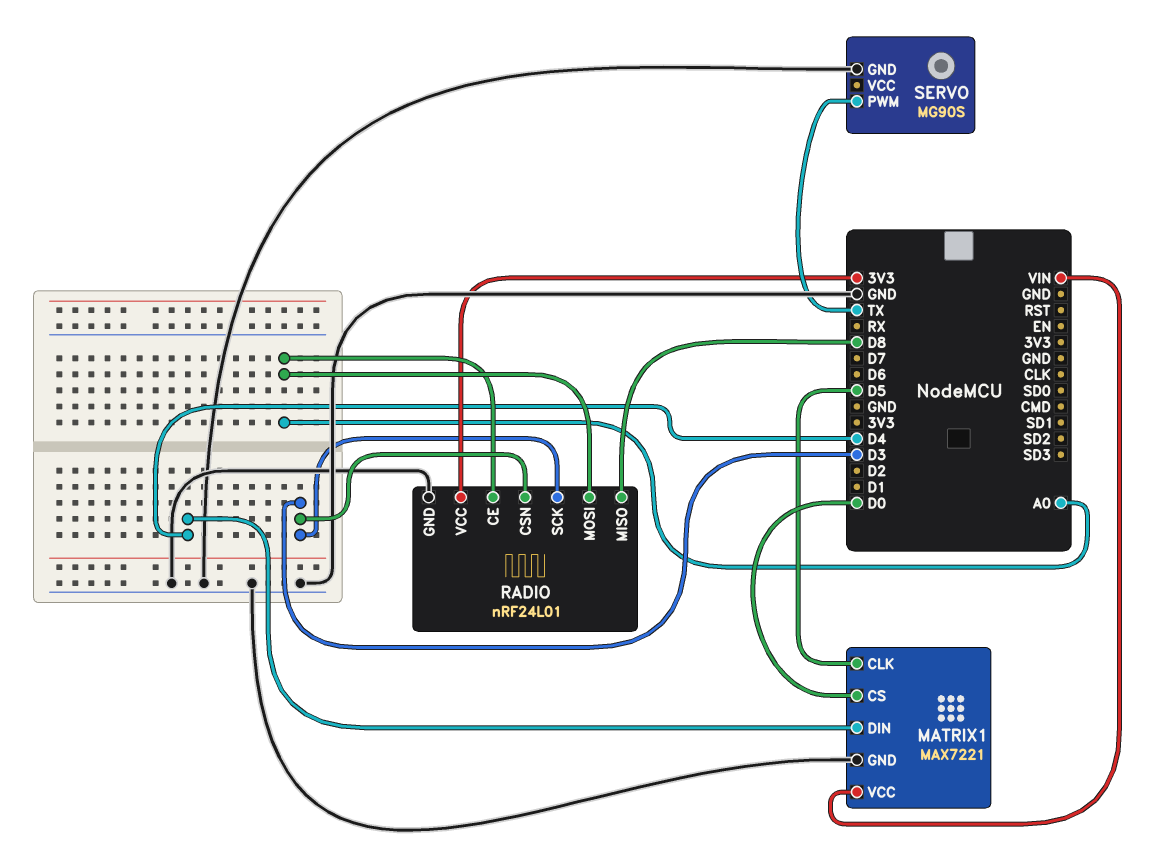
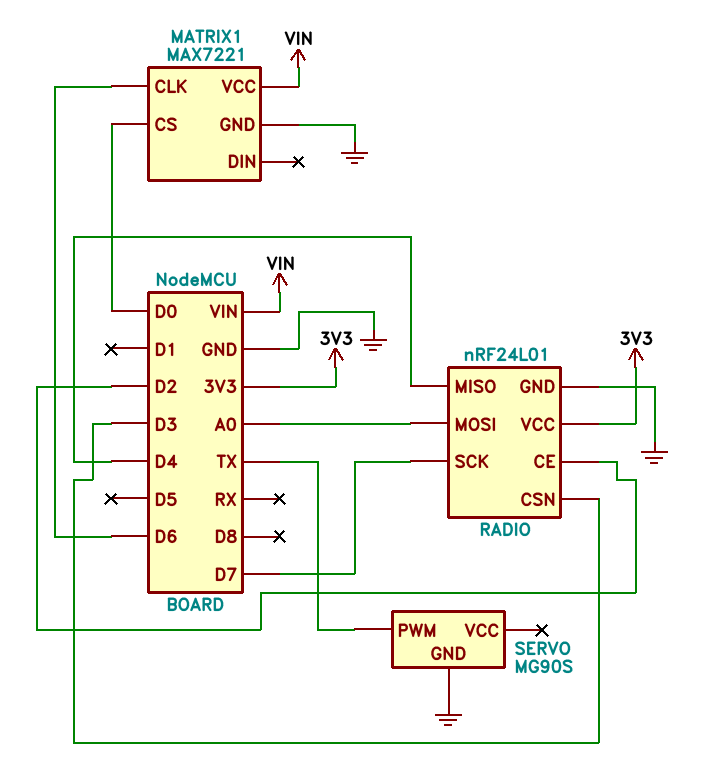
MATRIX1 pin CLK: D5 -> D6
MATRIX1 pin DIN: D4 -> none
RADIO pin CE: A0 -> D2
RADIO pin MISO: D8 -> D4
RADIO pin SCK: D3 -> D7

